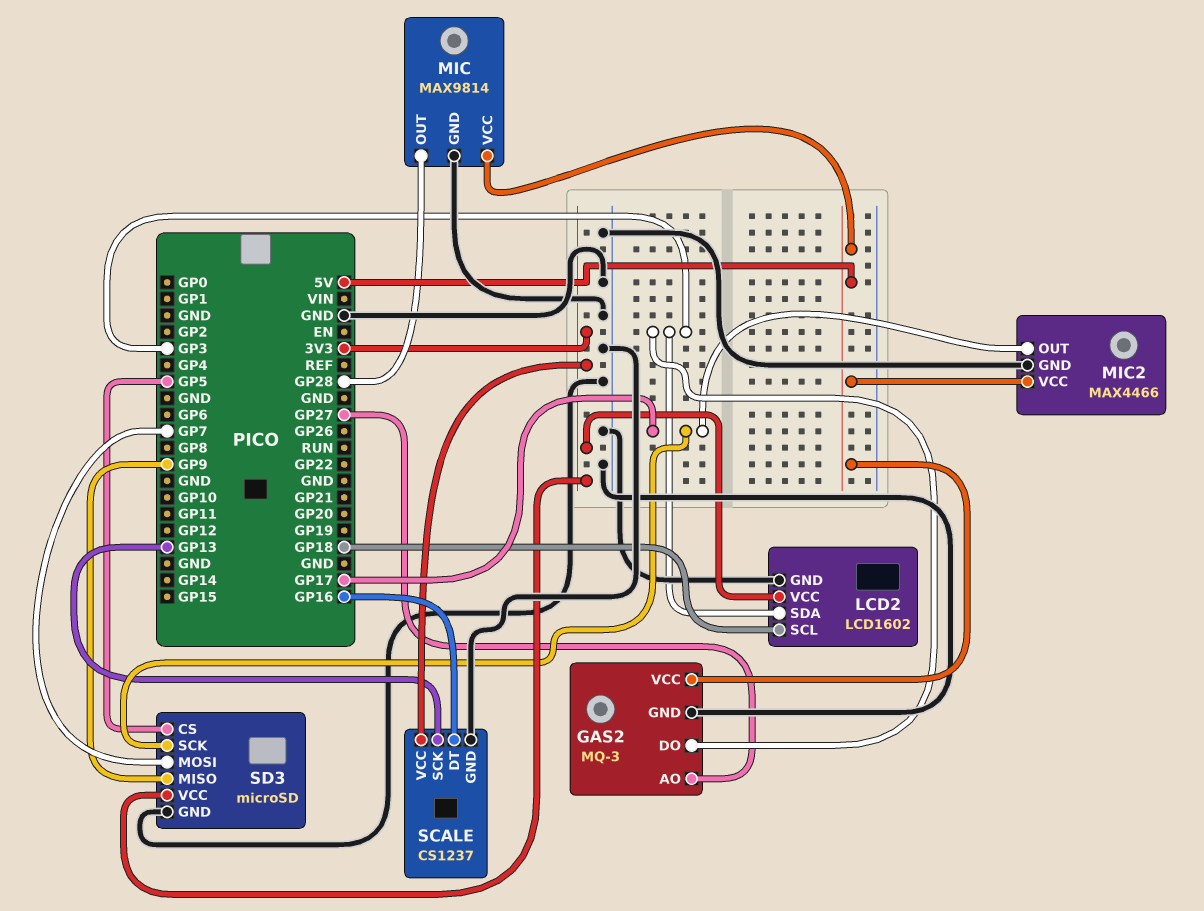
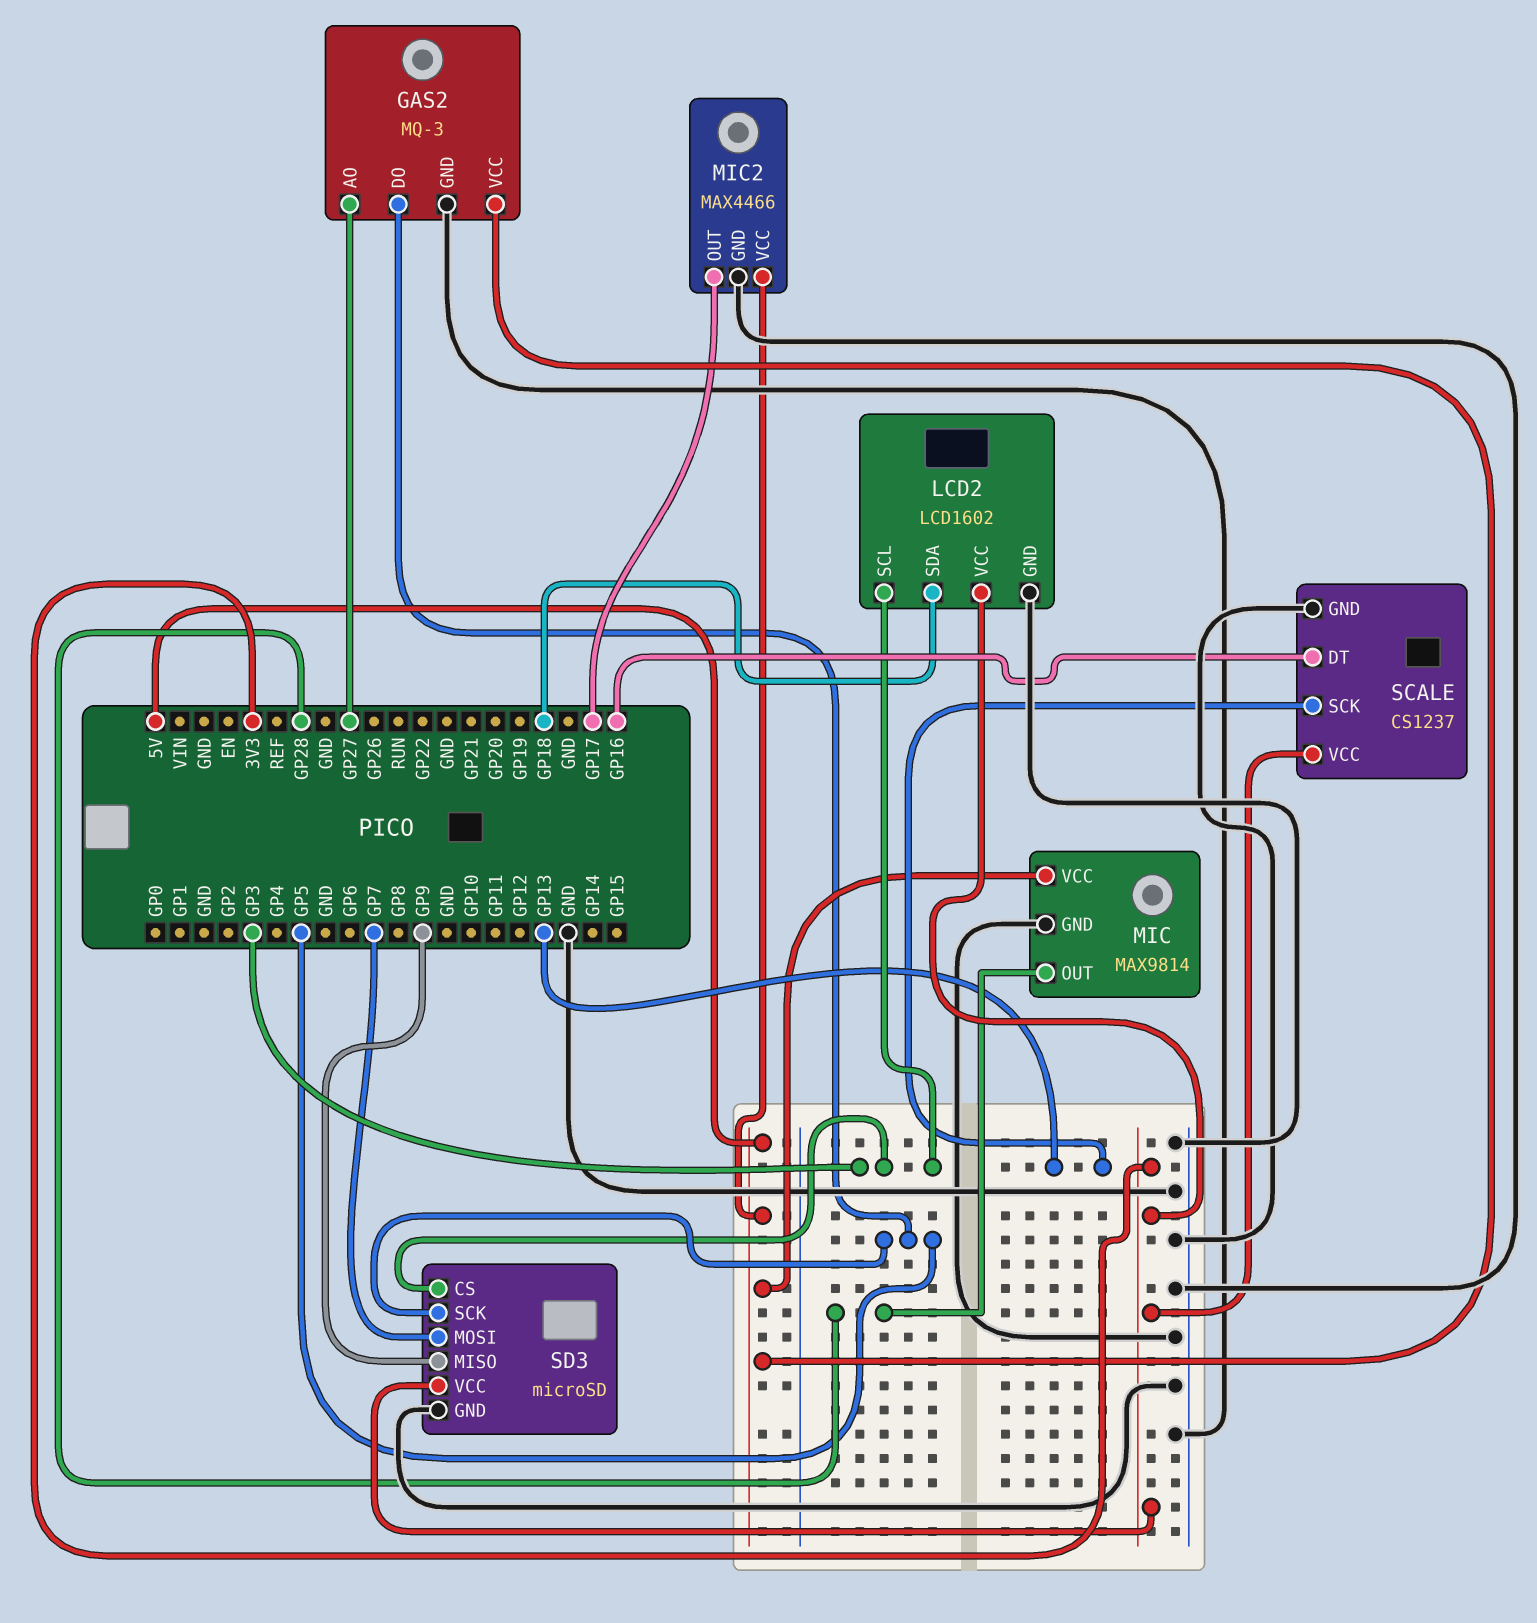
GAS2 pin DO: GP3 -> GP5
LCD2 pin SCL: GP18 -> GP3
LCD2 pin SDA: GP3 -> GP18
SD3 pin CS: GP5 -> GP3
SD3 pin SCK: GP17 -> GP5

